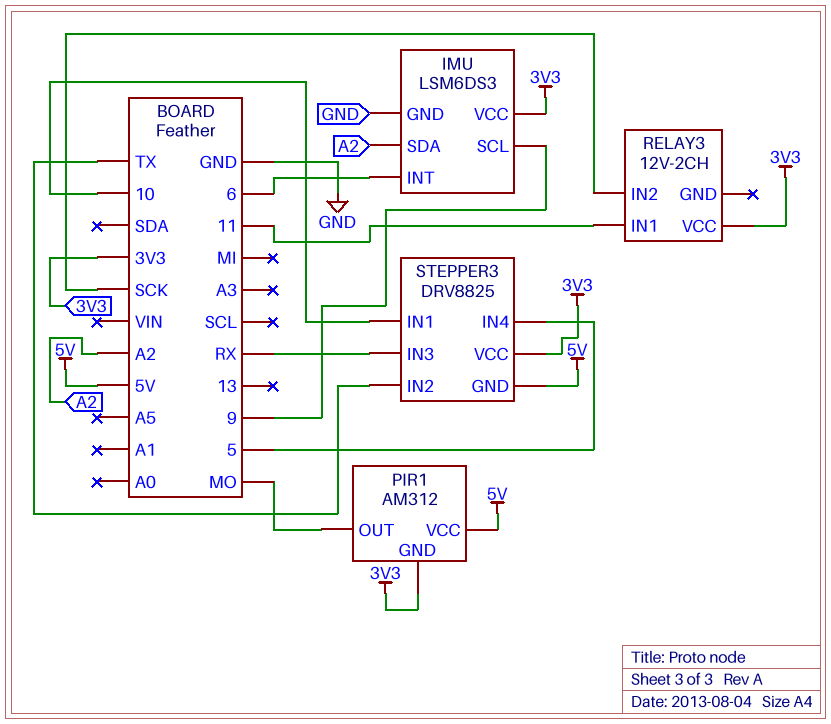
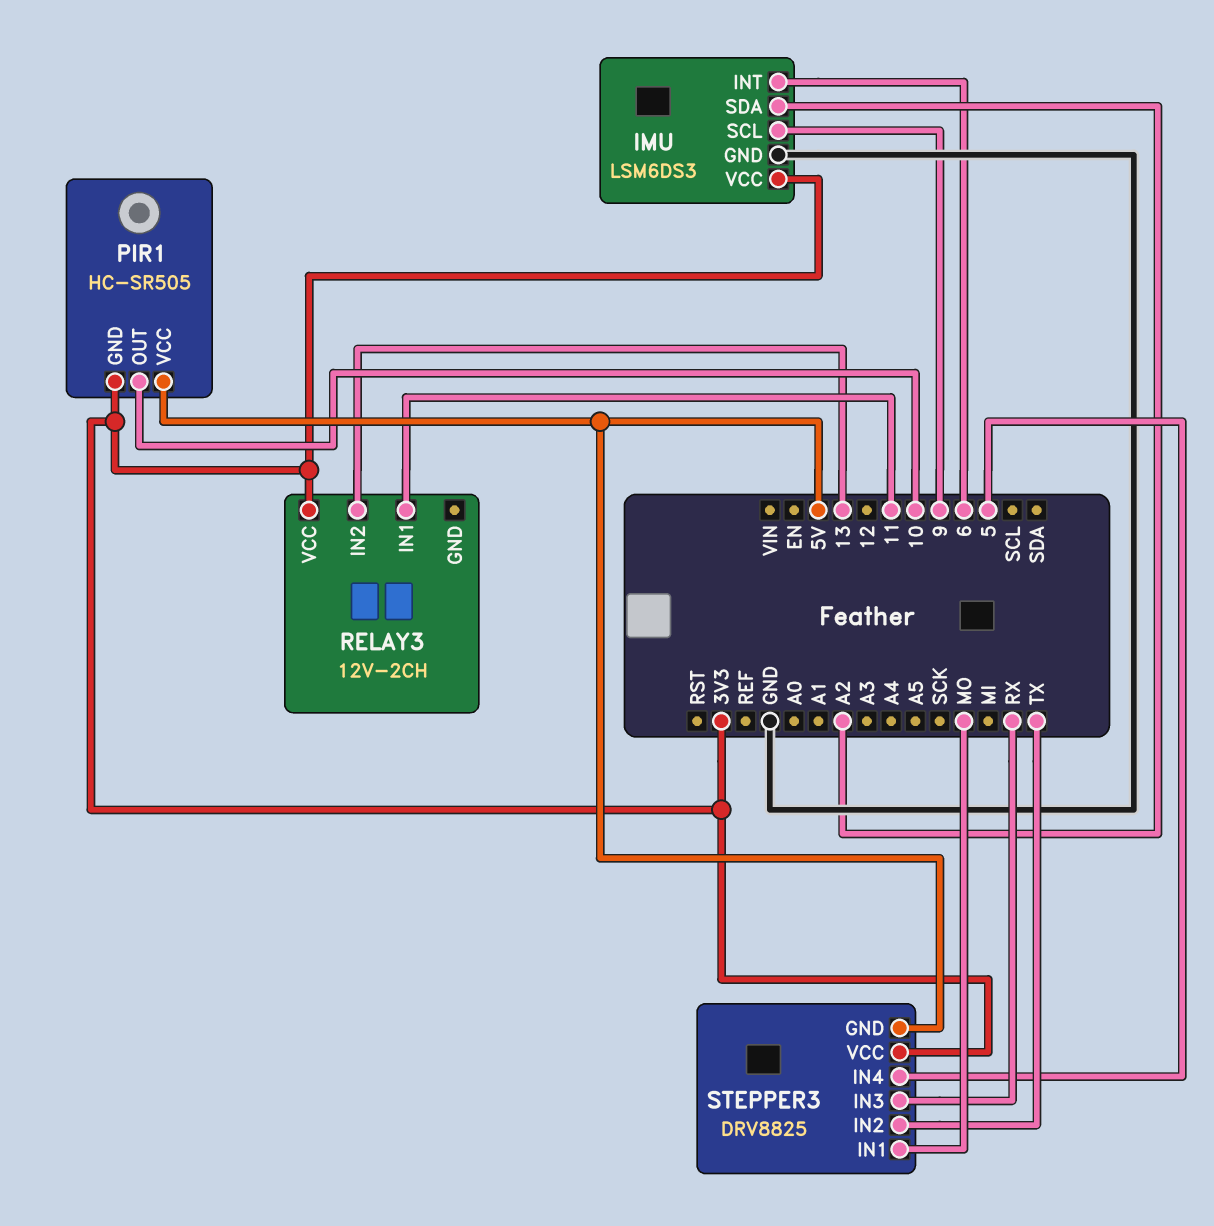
PIR1: AM312 -> HC-SR505
PIR1 pin OUT: MO -> 10
RELAY3 pin IN2: SCK -> 13
STEPPER3 pin IN1: 10 -> MO

